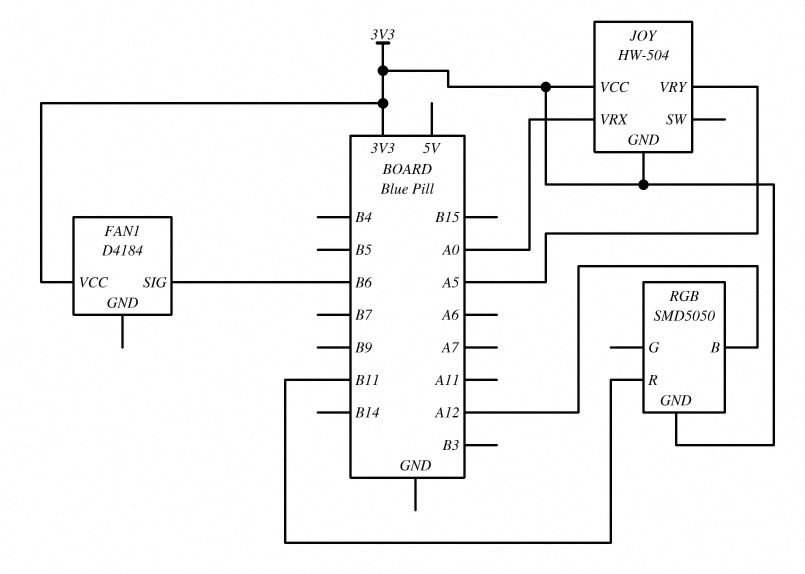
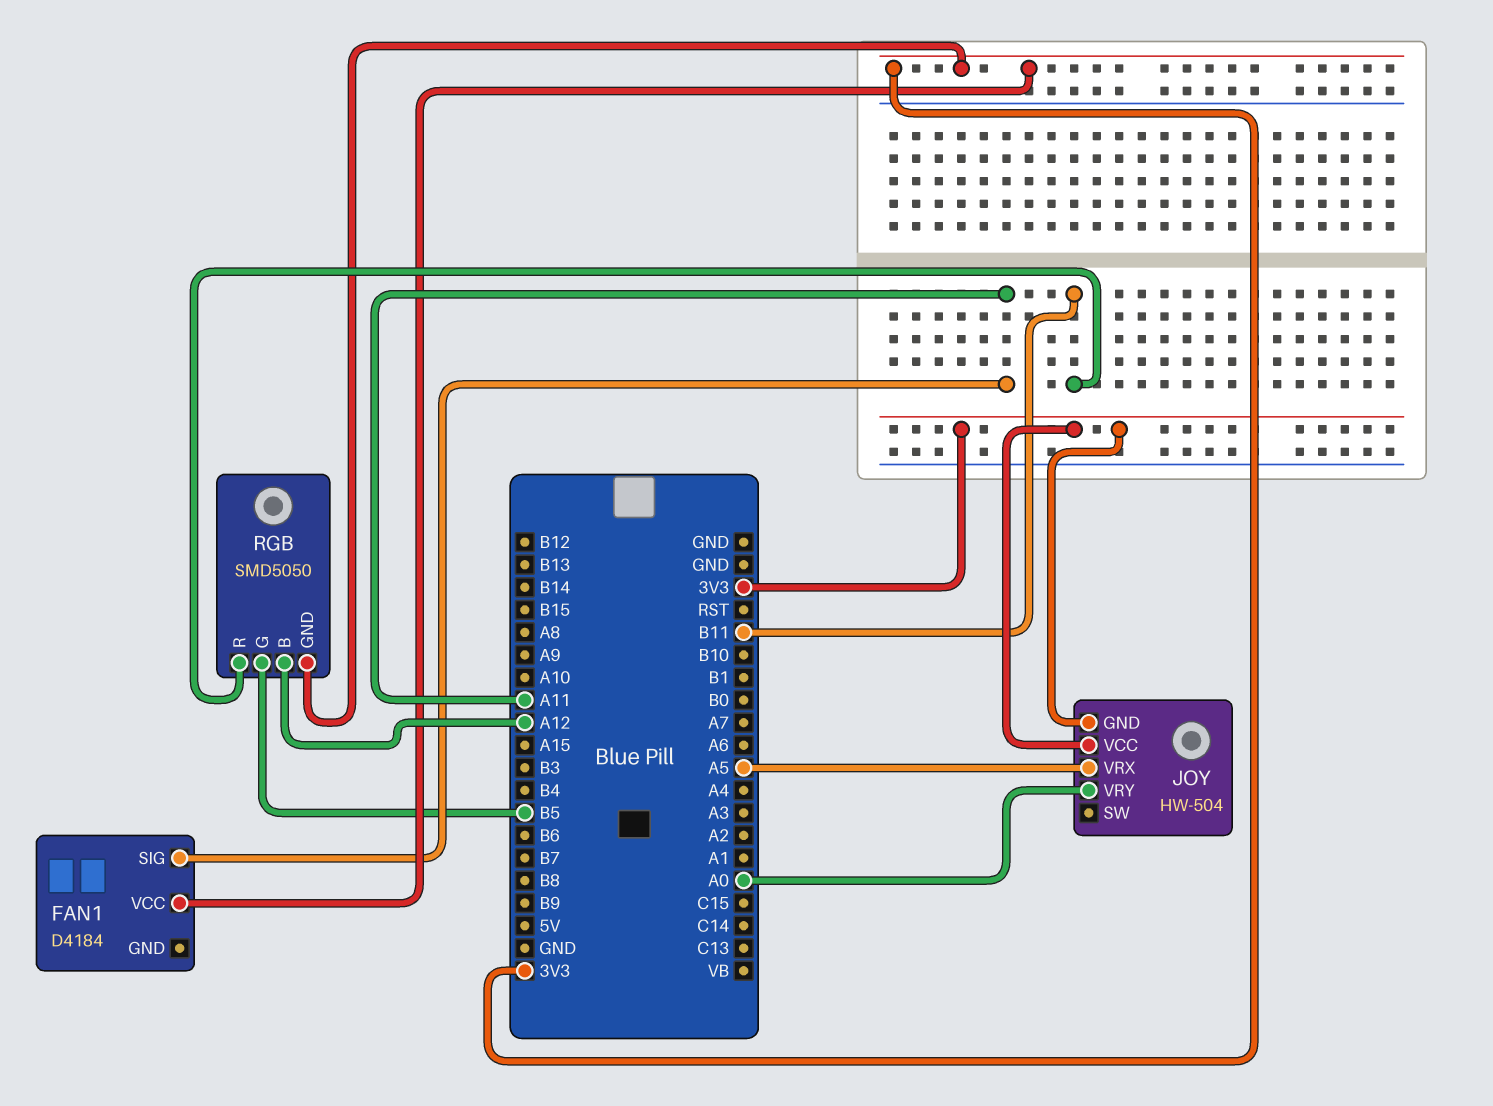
FAN1 pin SIG: B6 -> A11
JOY pin VRX: A0 -> A5
JOY pin VRY: A5 -> A0
RGB pin G: none -> B5

